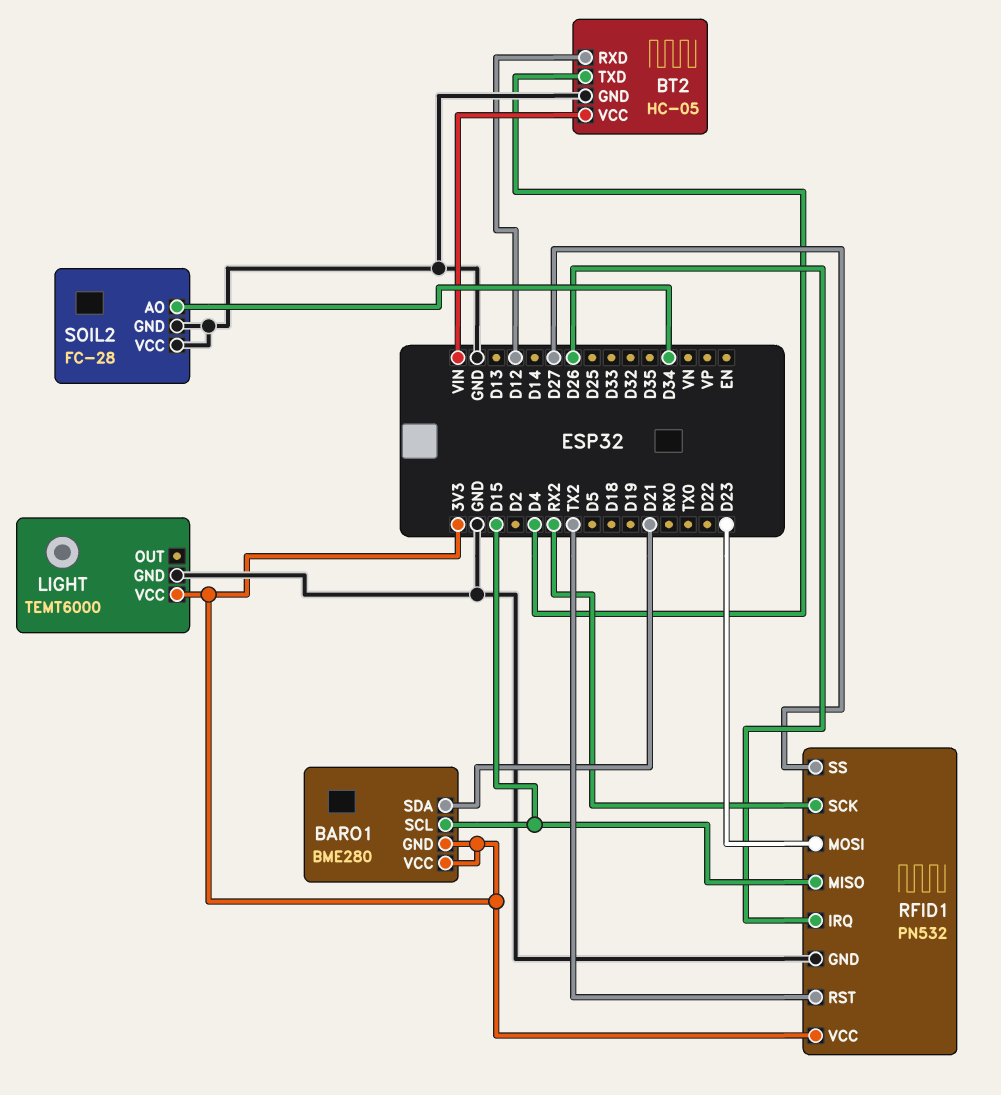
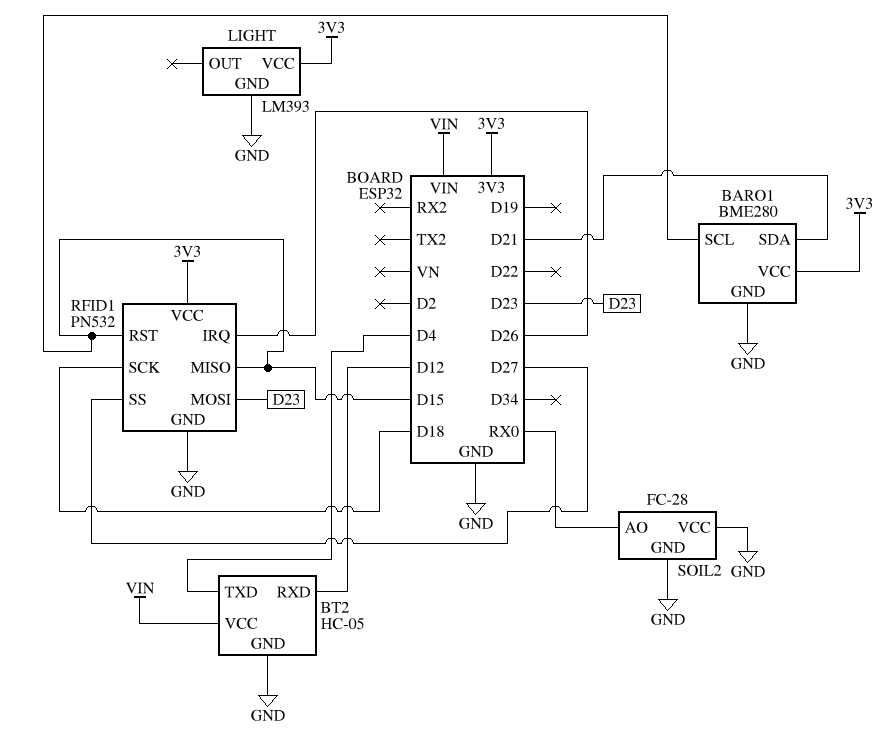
BARO1 pin GND: 3V3 -> GND
LIGHT: TEMT6000 -> LM393
RFID1 pin RST: TX2 -> D15
RFID1 pin SCK: RX2 -> D18
SOIL2 pin AO: D34 -> RX0

